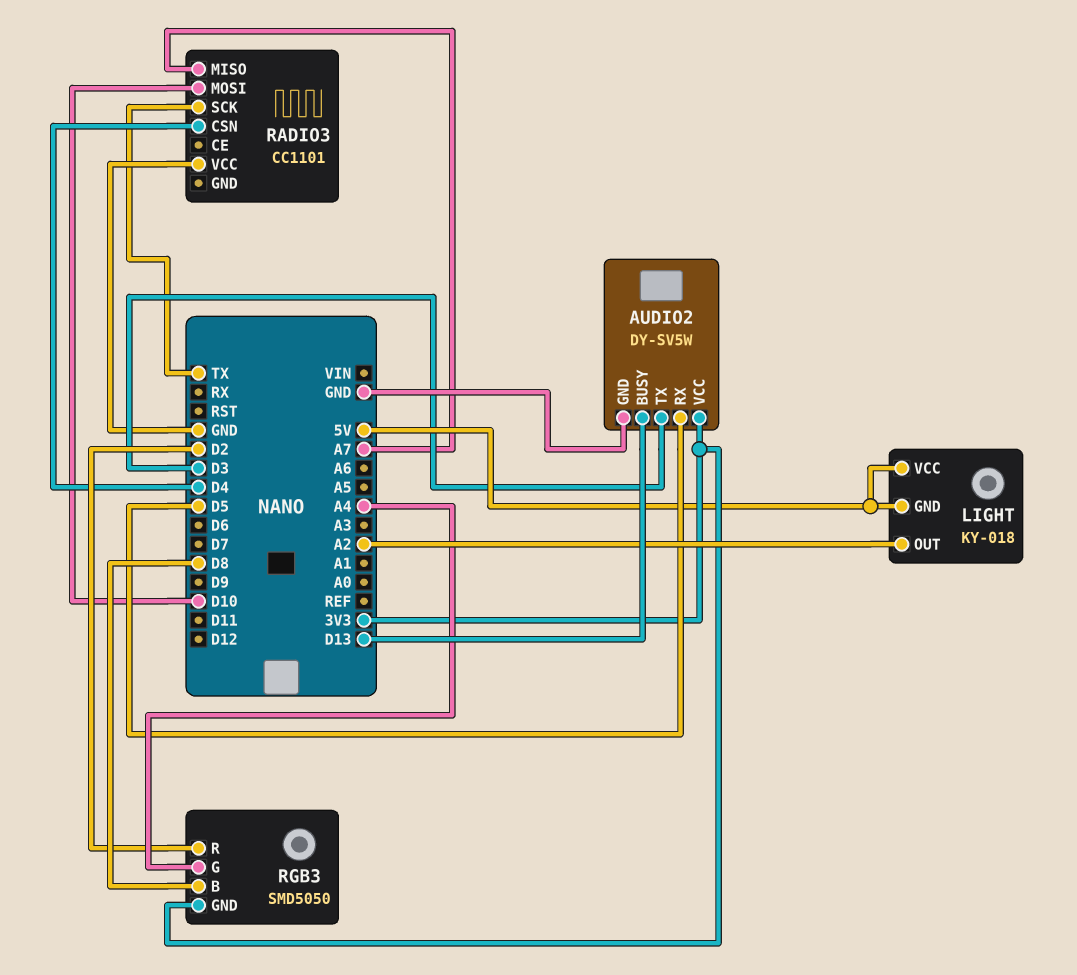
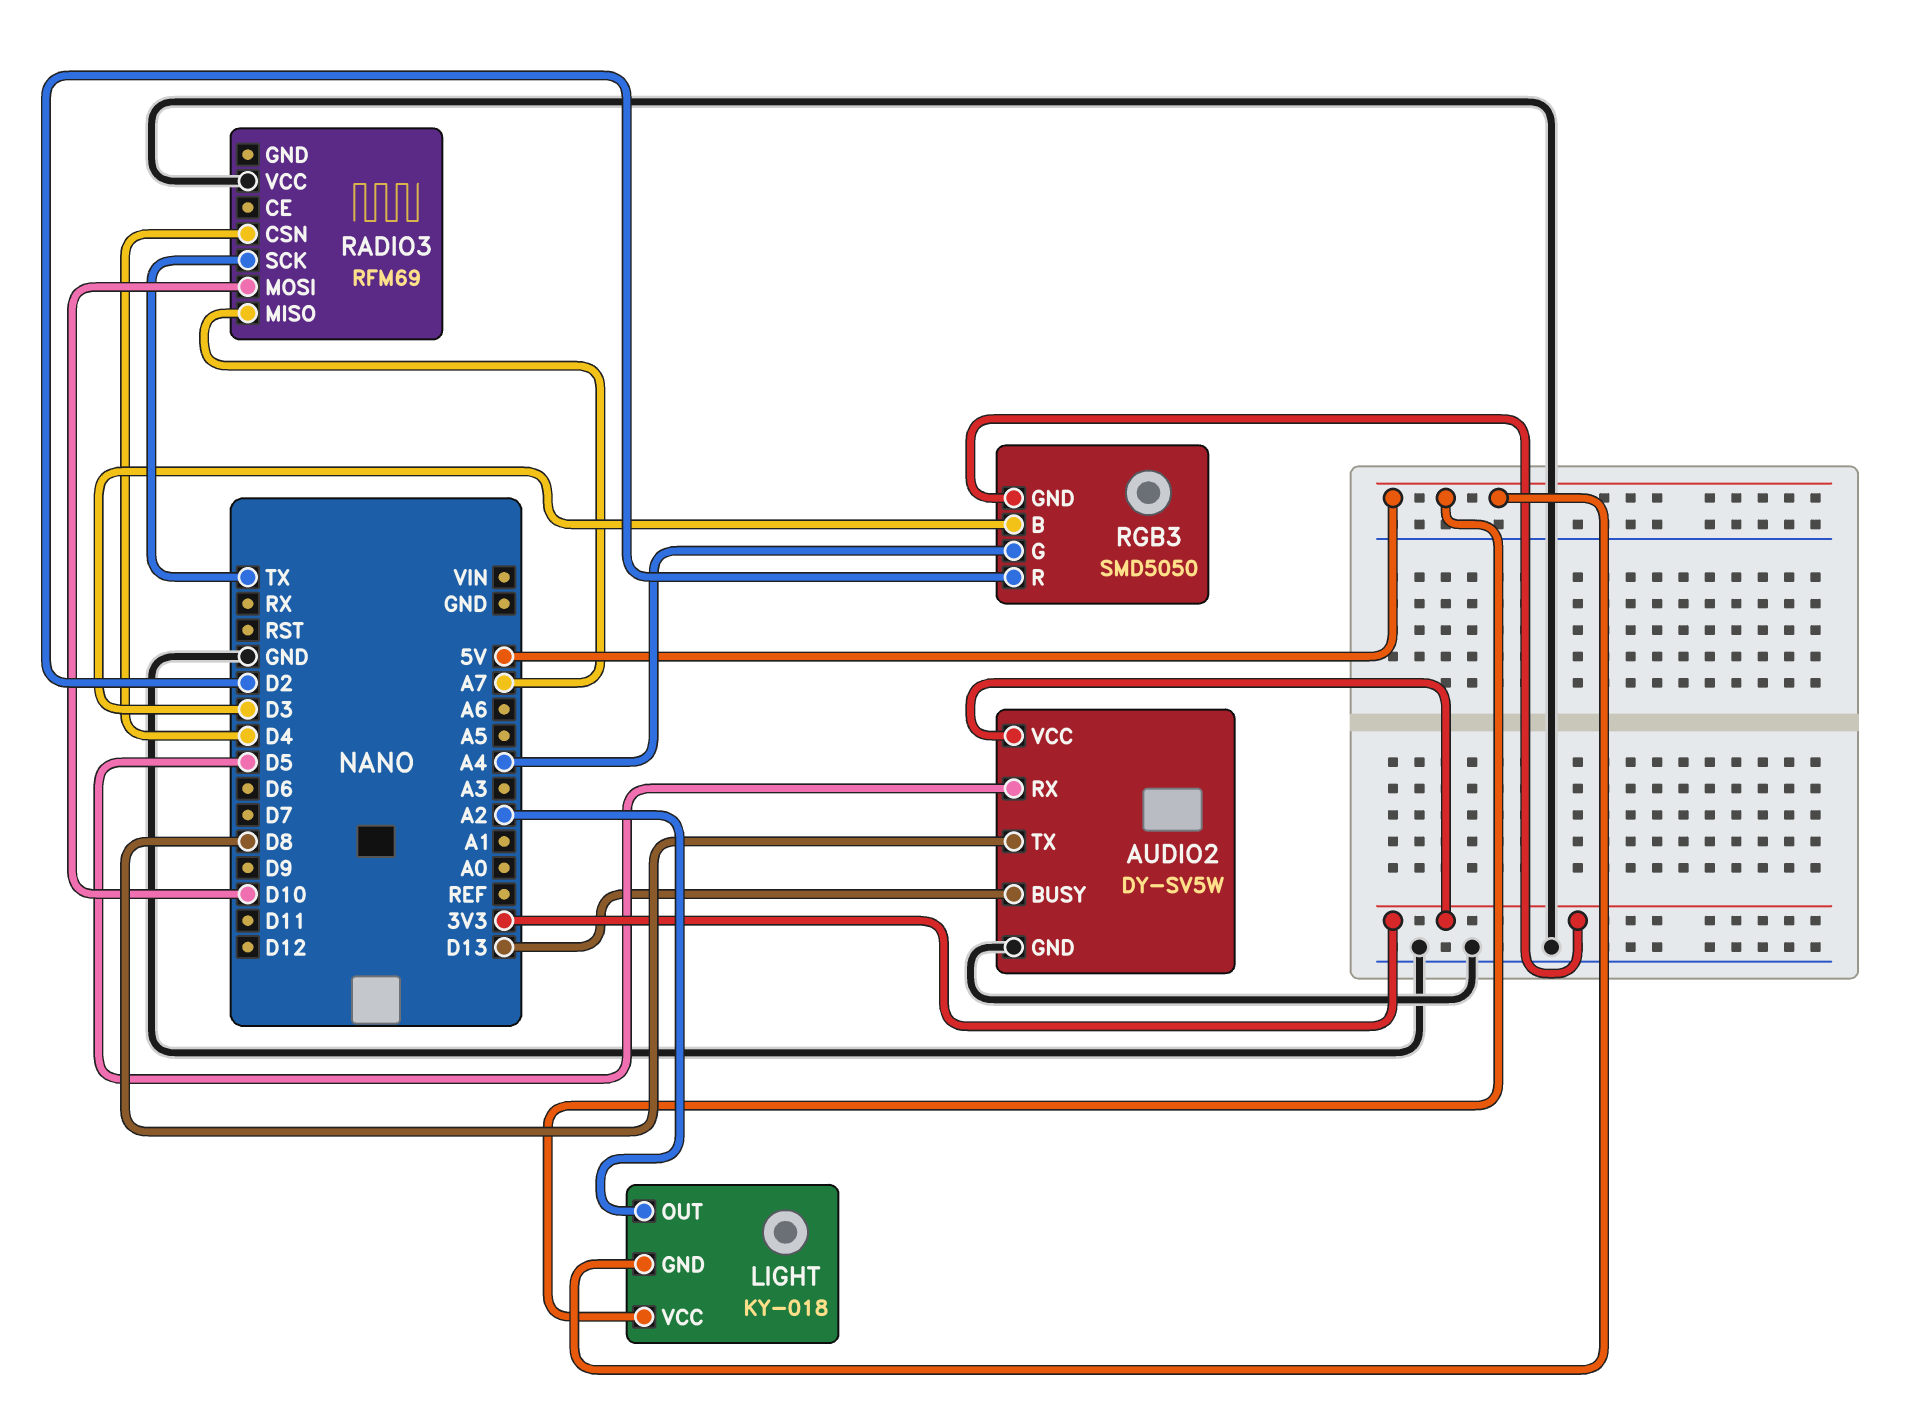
AUDIO2 pin TX: D3 -> D8
RADIO3: CC1101 -> RFM69
RGB3 pin B: D8 -> D3

